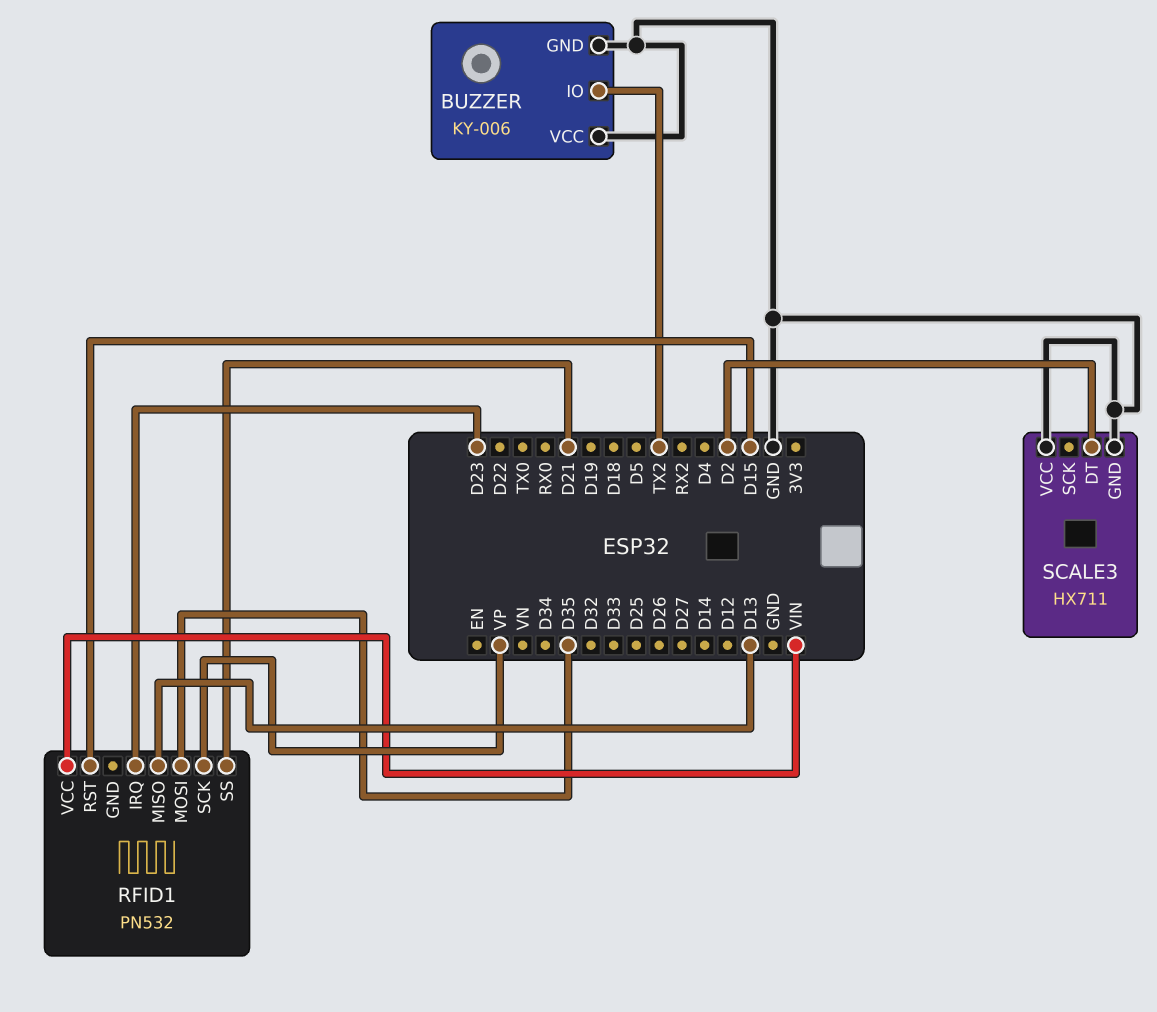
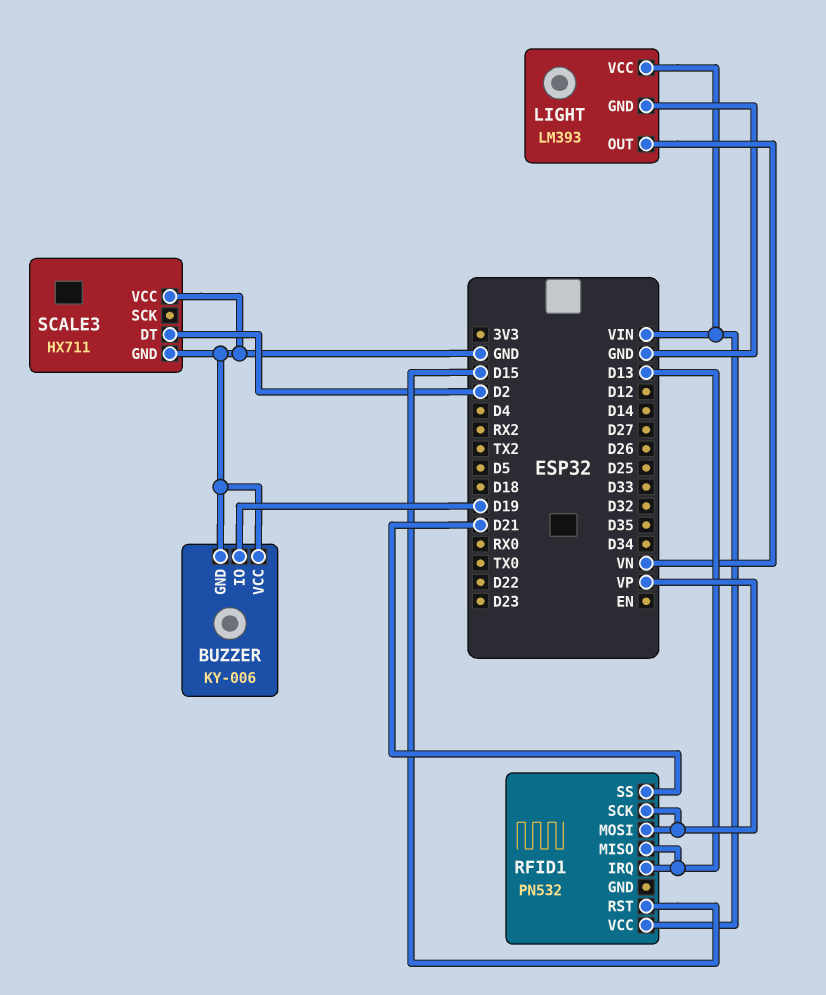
BUZZER pin IO: TX2 -> D19
LIGHT: none -> LM393
LIGHT pin GND: none -> GND
LIGHT pin OUT: none -> VN
LIGHT pin VCC: none -> VIN
RFID1 pin IRQ: D23 -> D13
RFID1 pin MOSI: D35 -> VP

